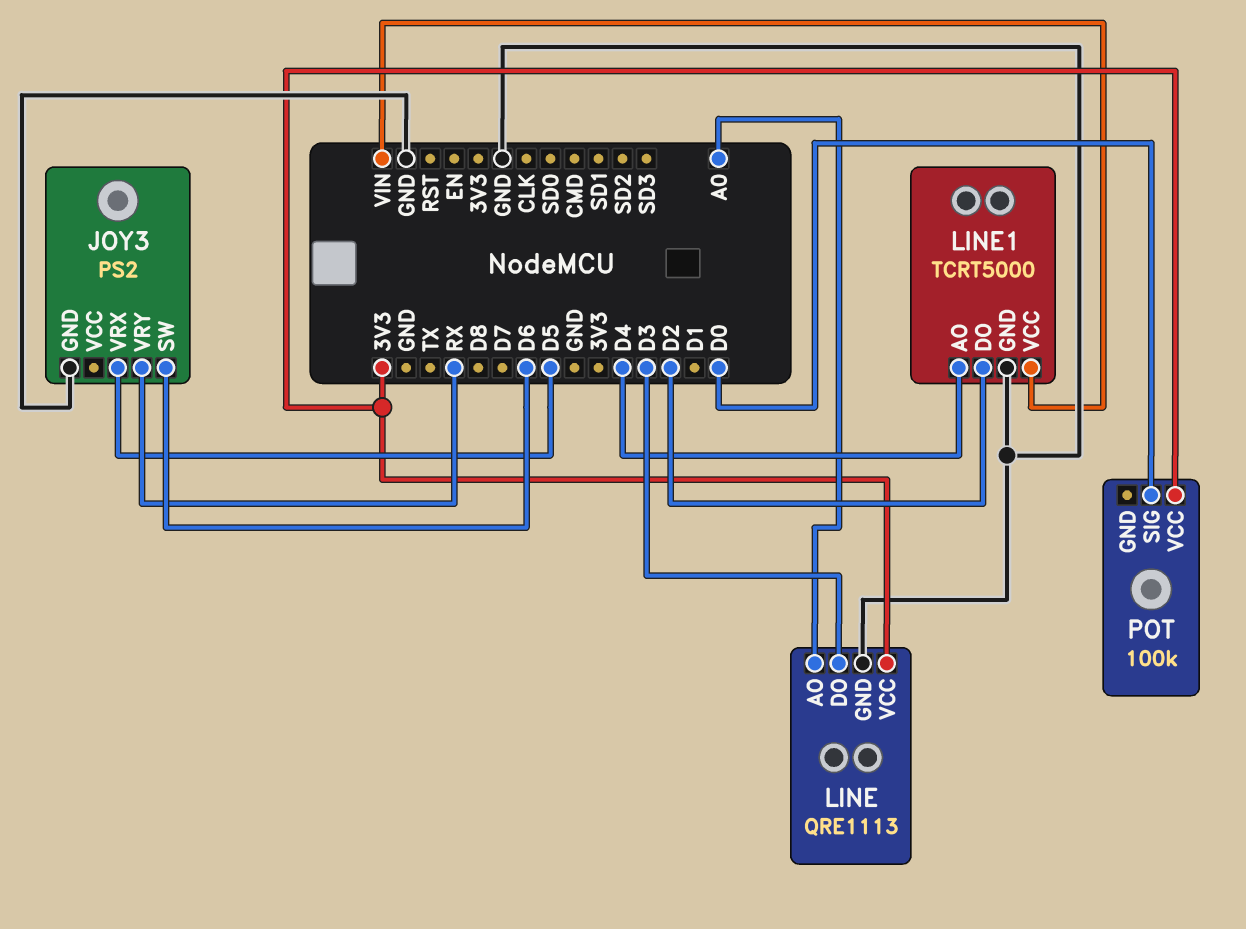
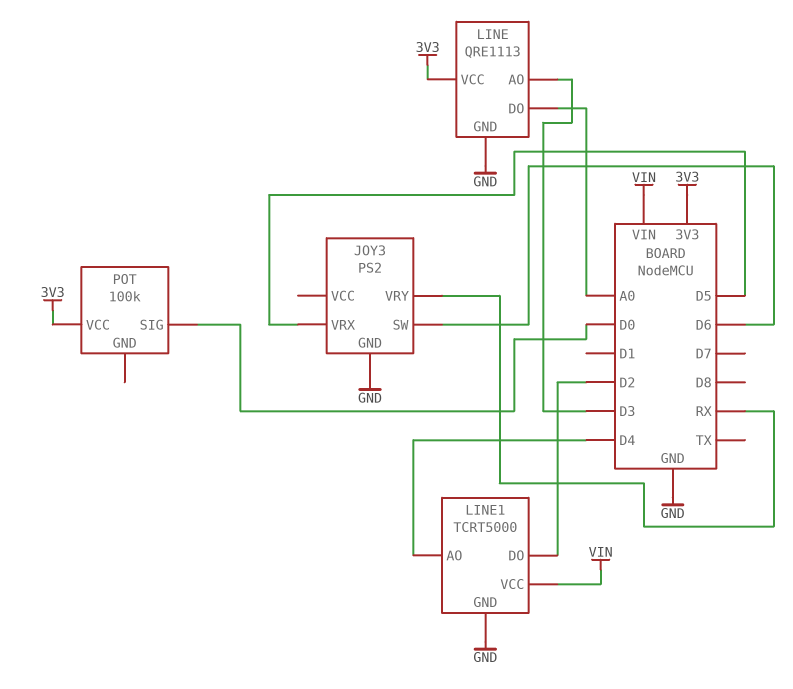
LINE pin AO: A0 -> D3
LINE pin DO: D3 -> A0

